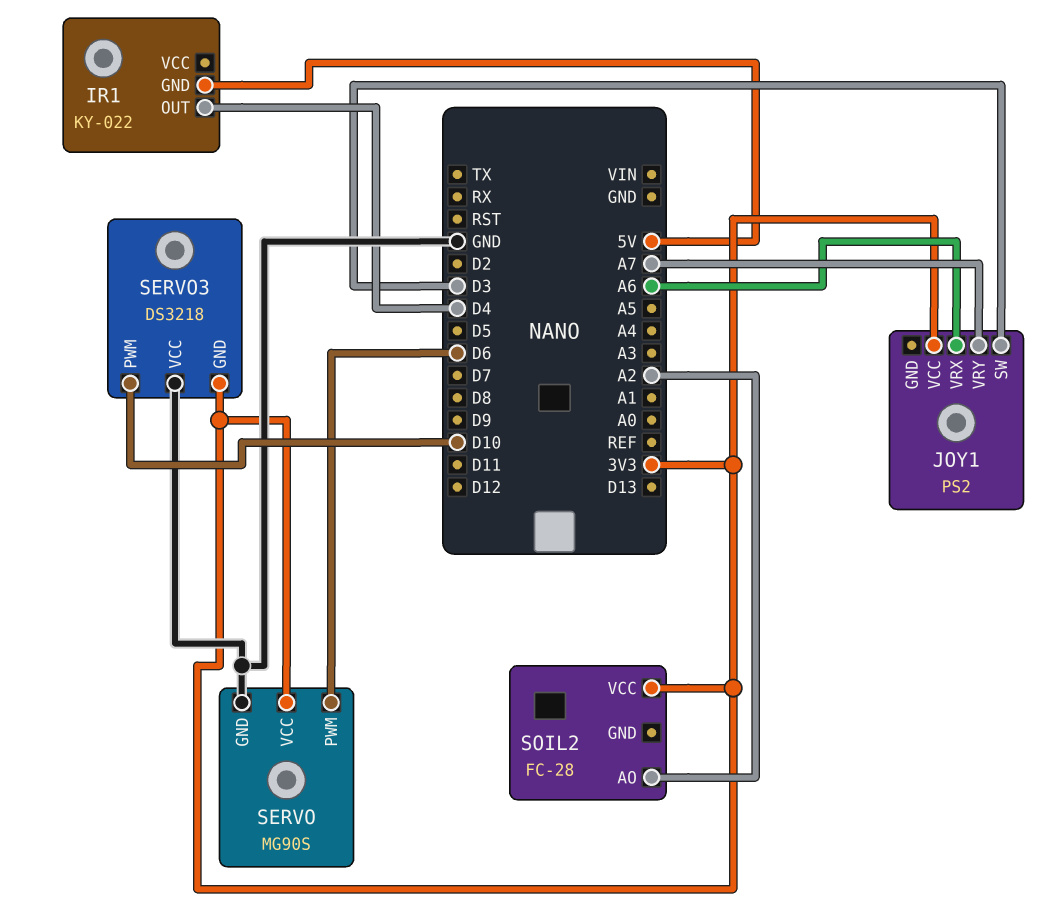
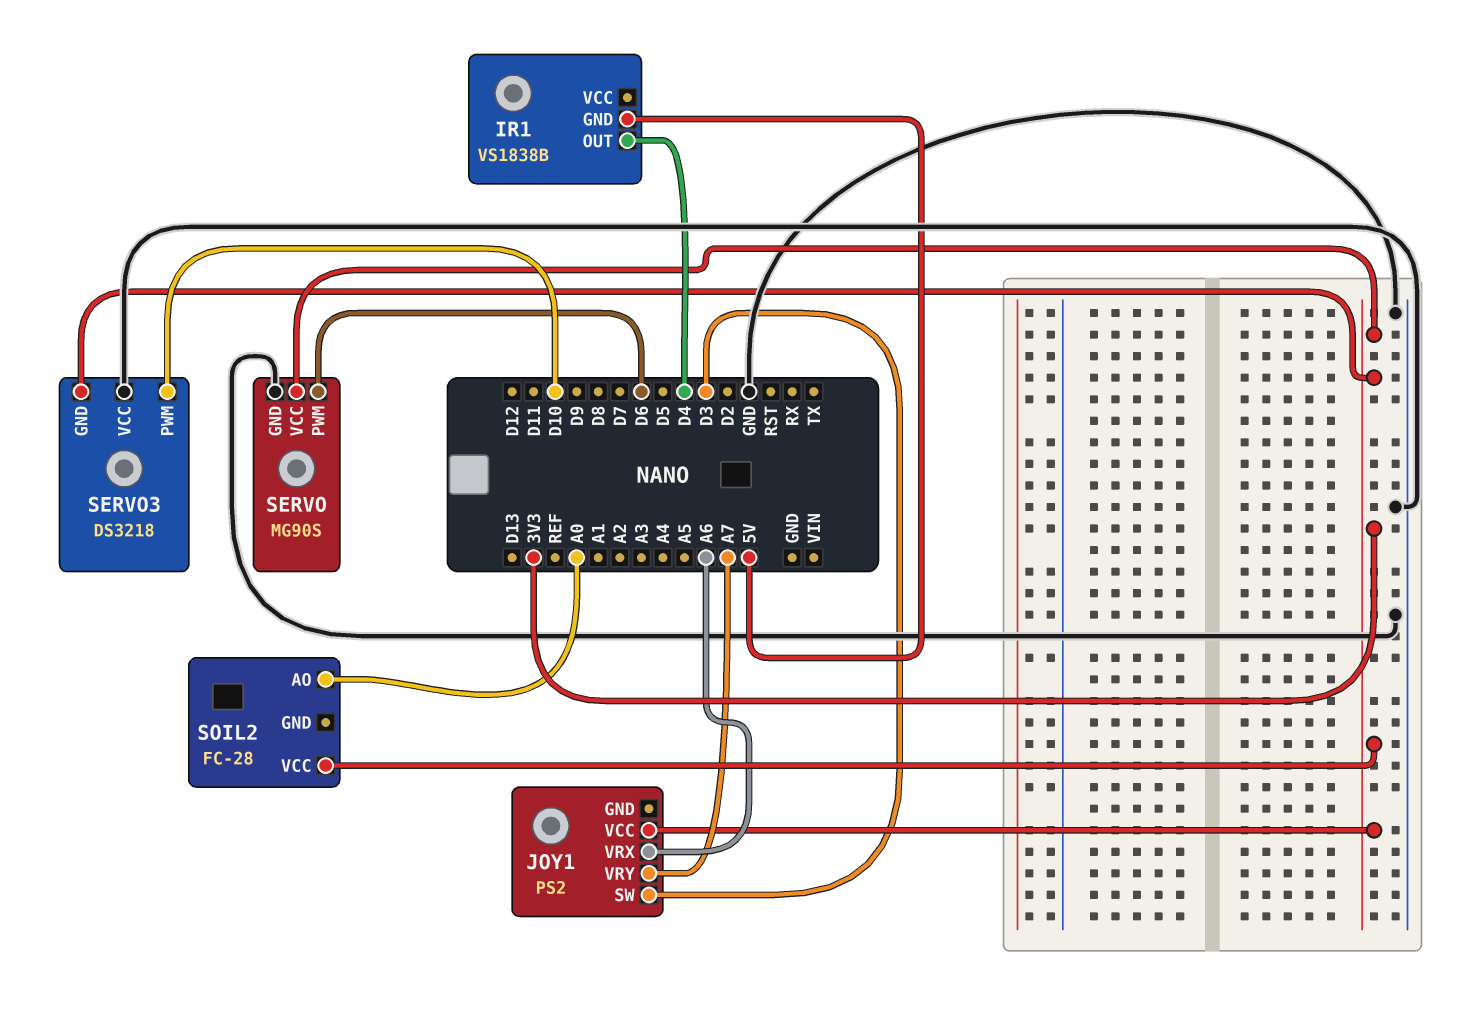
IR1: KY-022 -> VS1838B
SOIL2 pin AO: A2 -> A0

